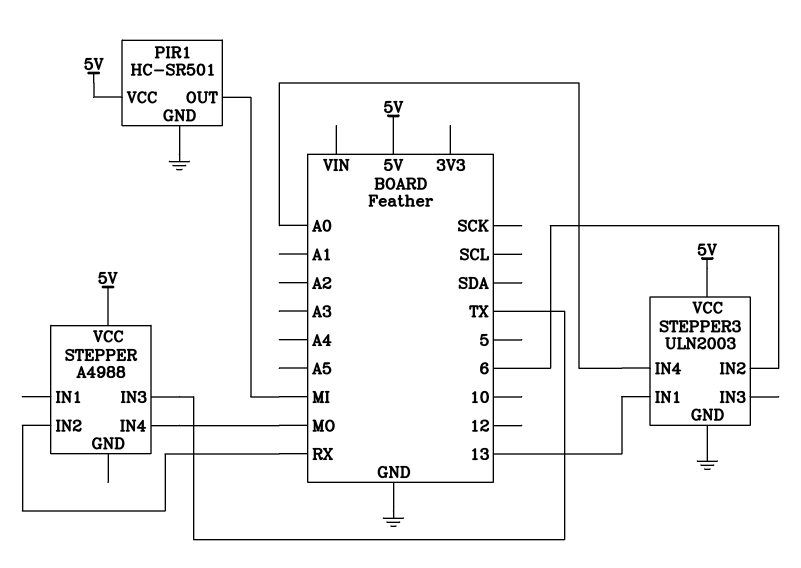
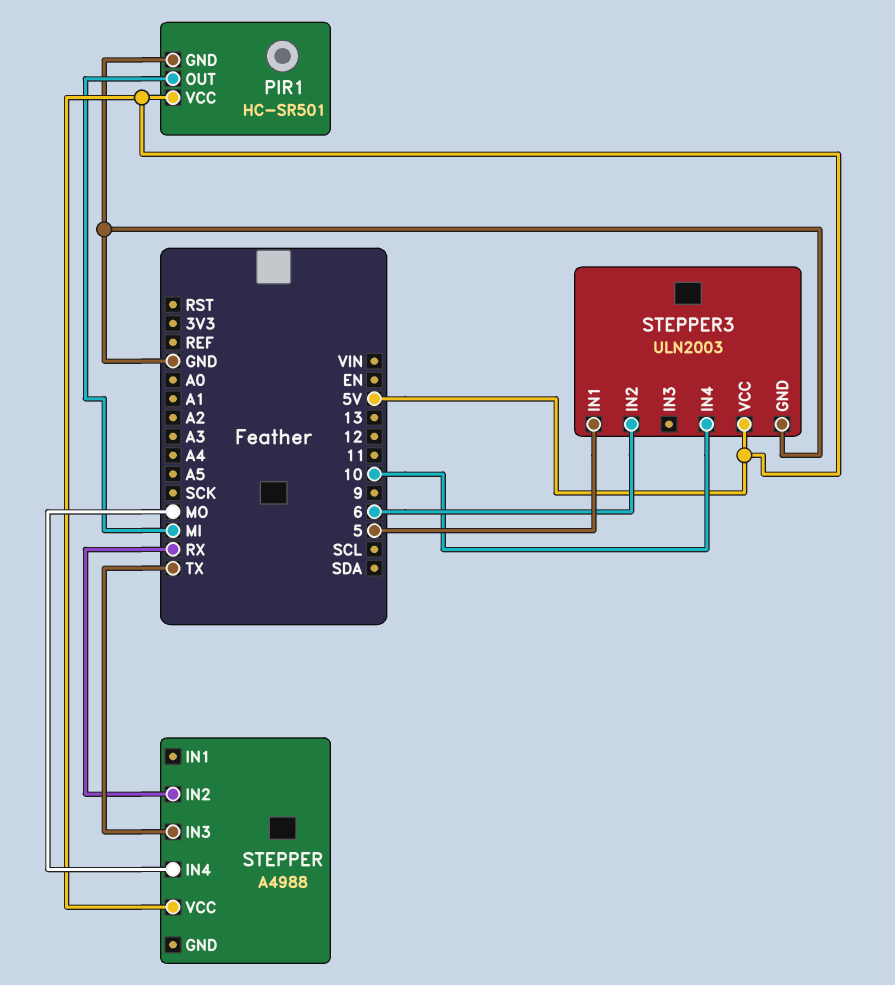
STEPPER3 pin IN1: 13 -> 5
STEPPER3 pin IN4: A0 -> 10

